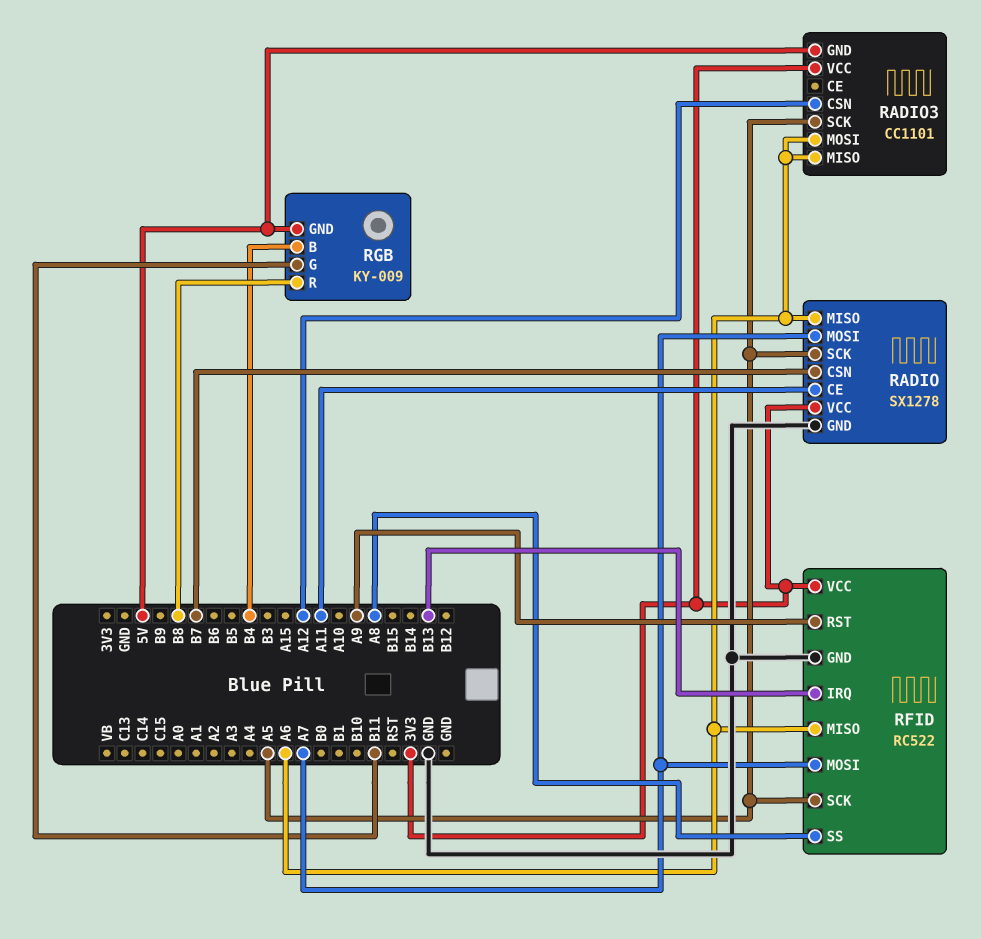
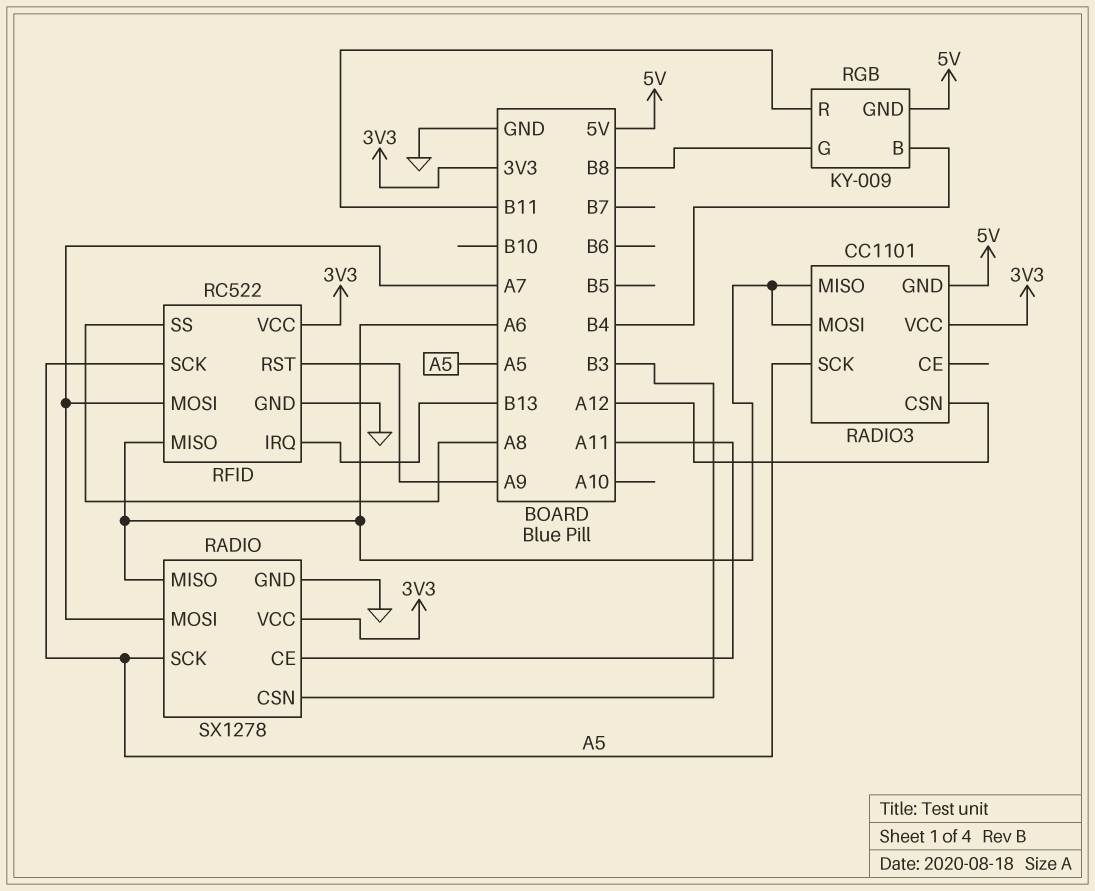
RADIO pin CSN: B7 -> B3
RGB pin G: B11 -> B8
RGB pin R: B8 -> B11

